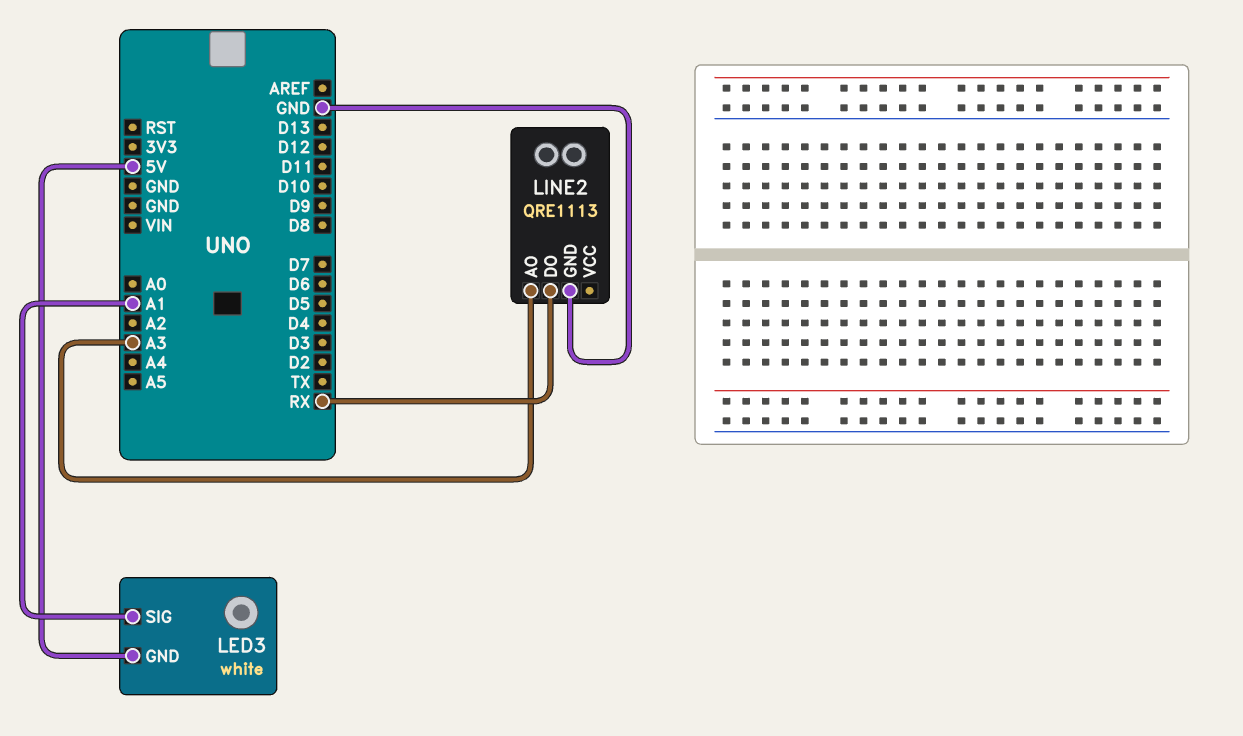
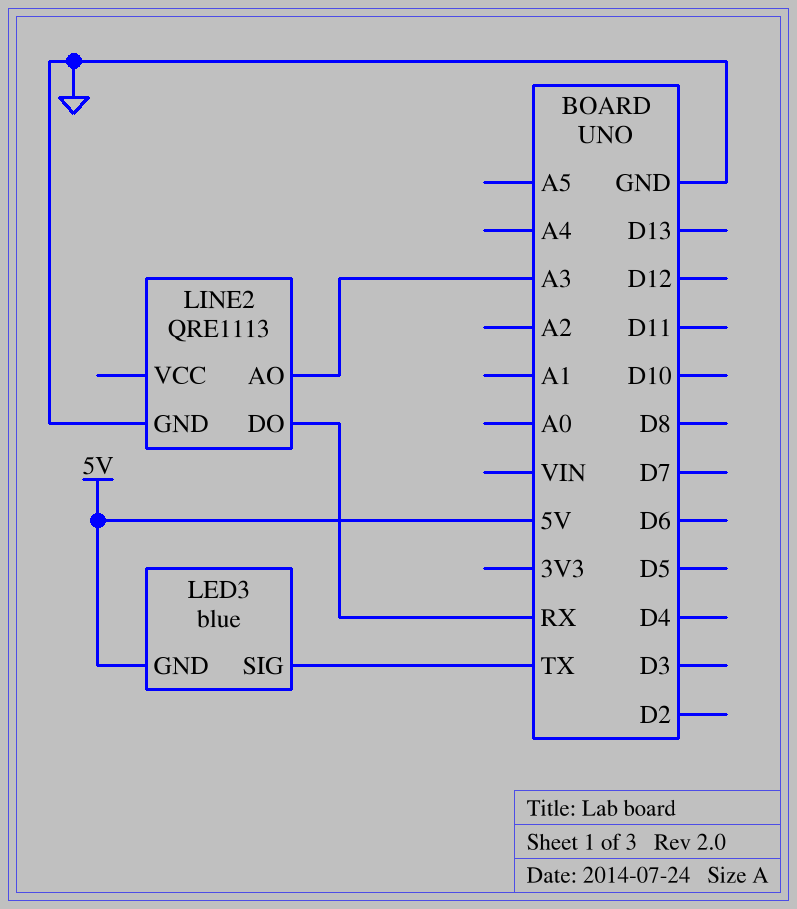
LED3: white -> blue
LED3 pin SIG: A1 -> TX

